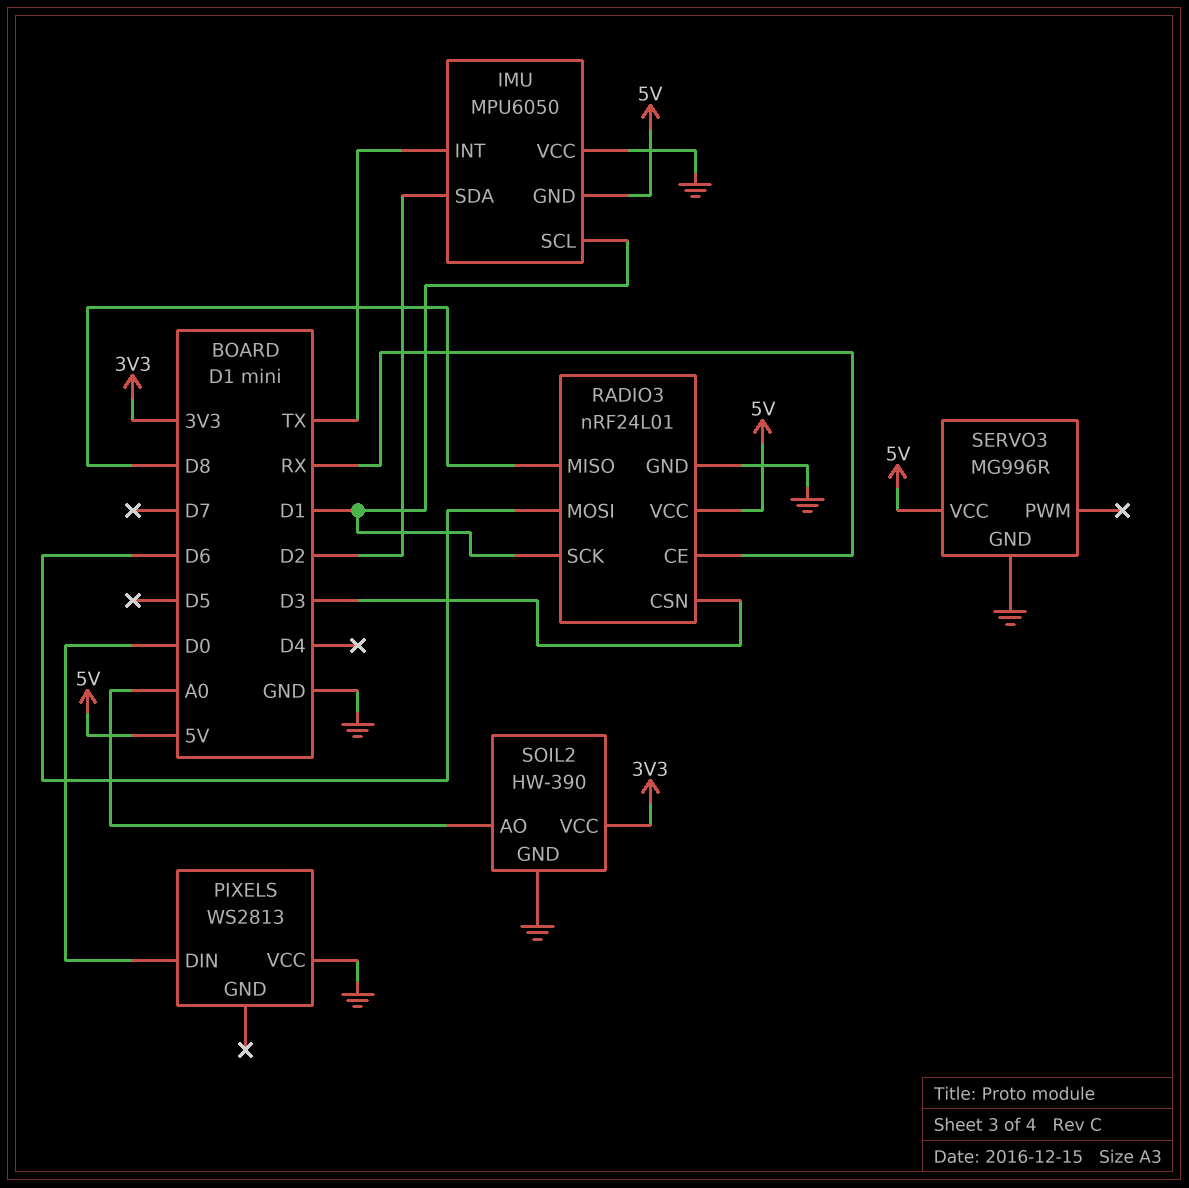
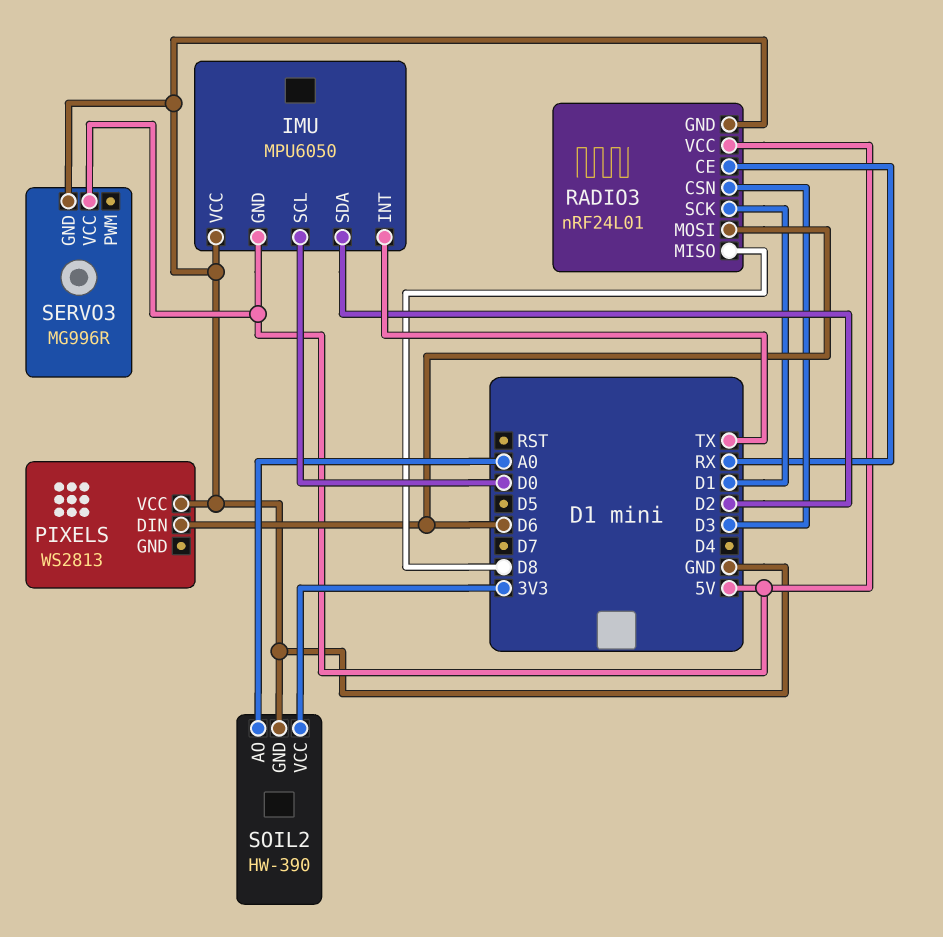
IMU pin SCL: D1 -> D0
PIXELS pin DIN: D0 -> D6

